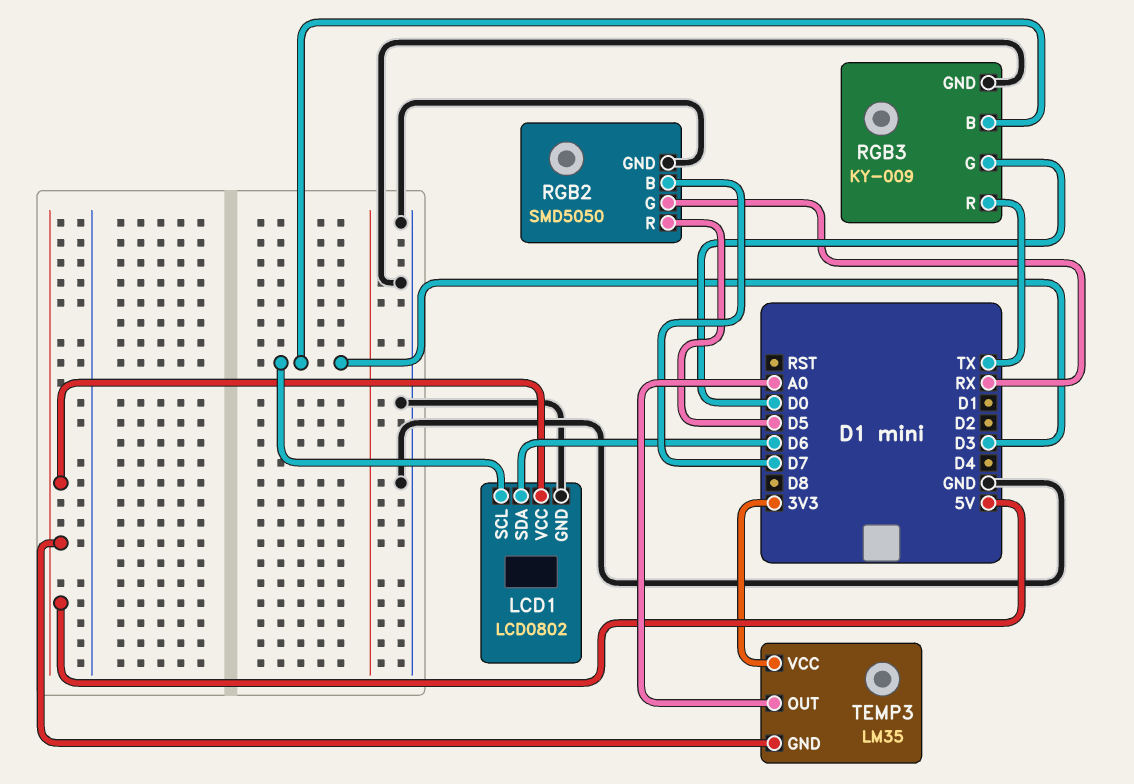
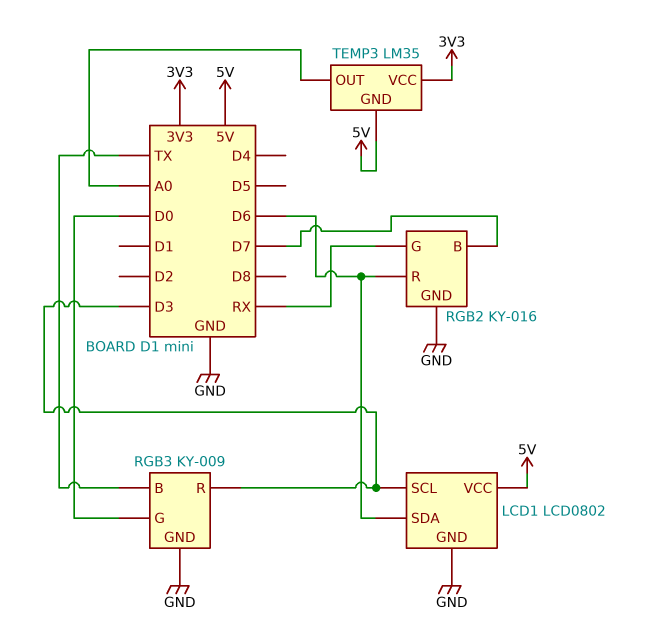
RGB2: SMD5050 -> KY-016
RGB2 pin R: D5 -> D6
RGB3 pin B: D3 -> TX
RGB3 pin R: TX -> D3

